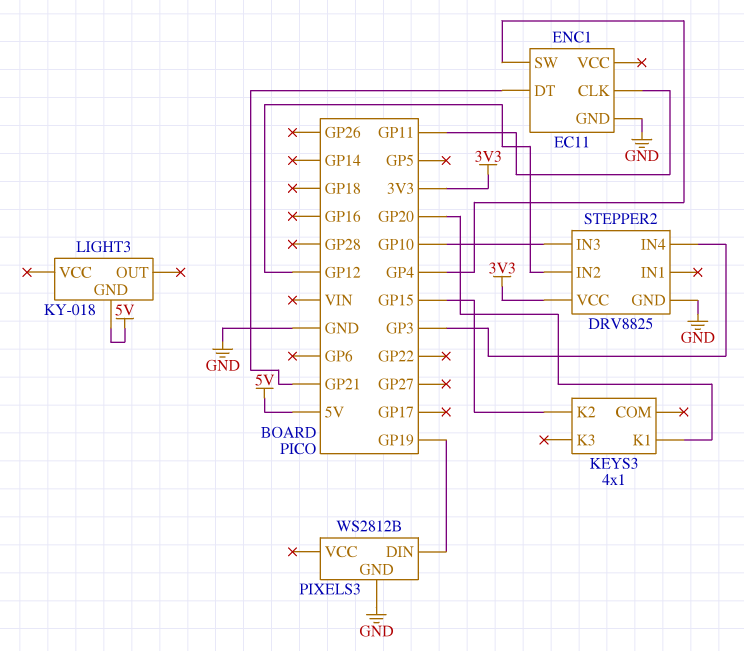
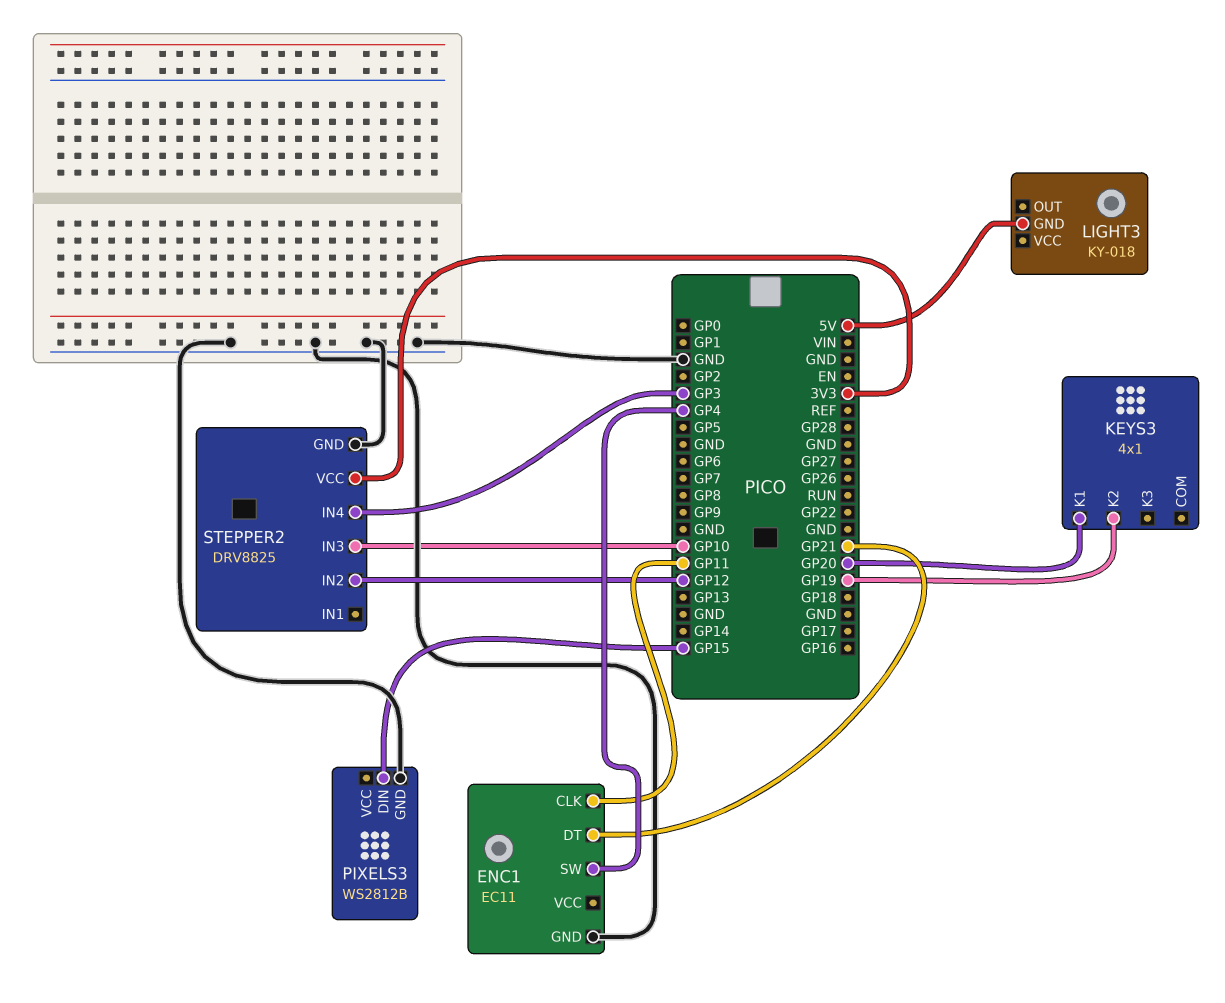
KEYS3 pin K2: GP15 -> GP19
PIXELS3 pin DIN: GP19 -> GP15

